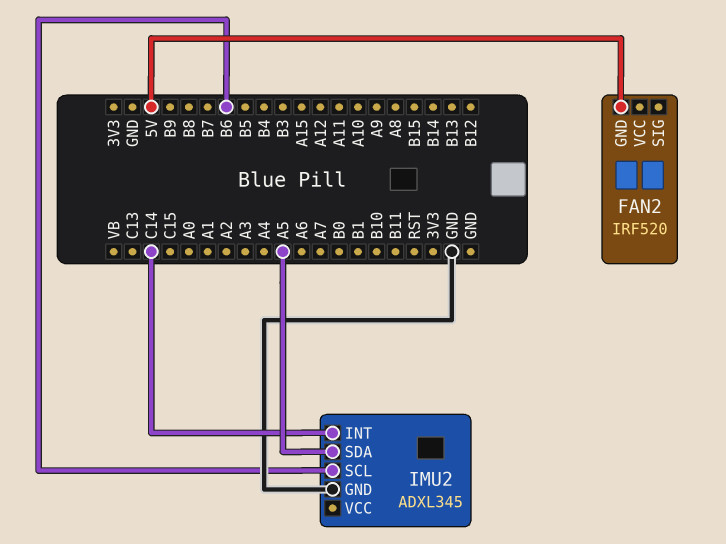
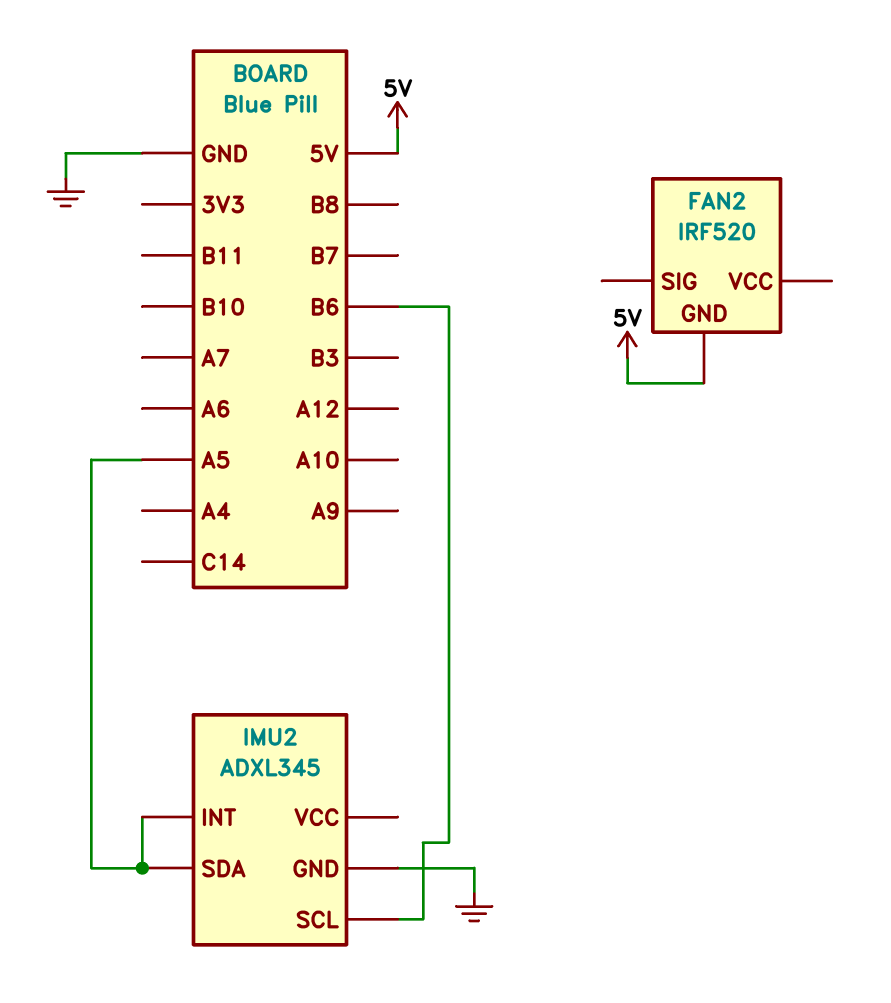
IMU2 pin INT: C14 -> A5

